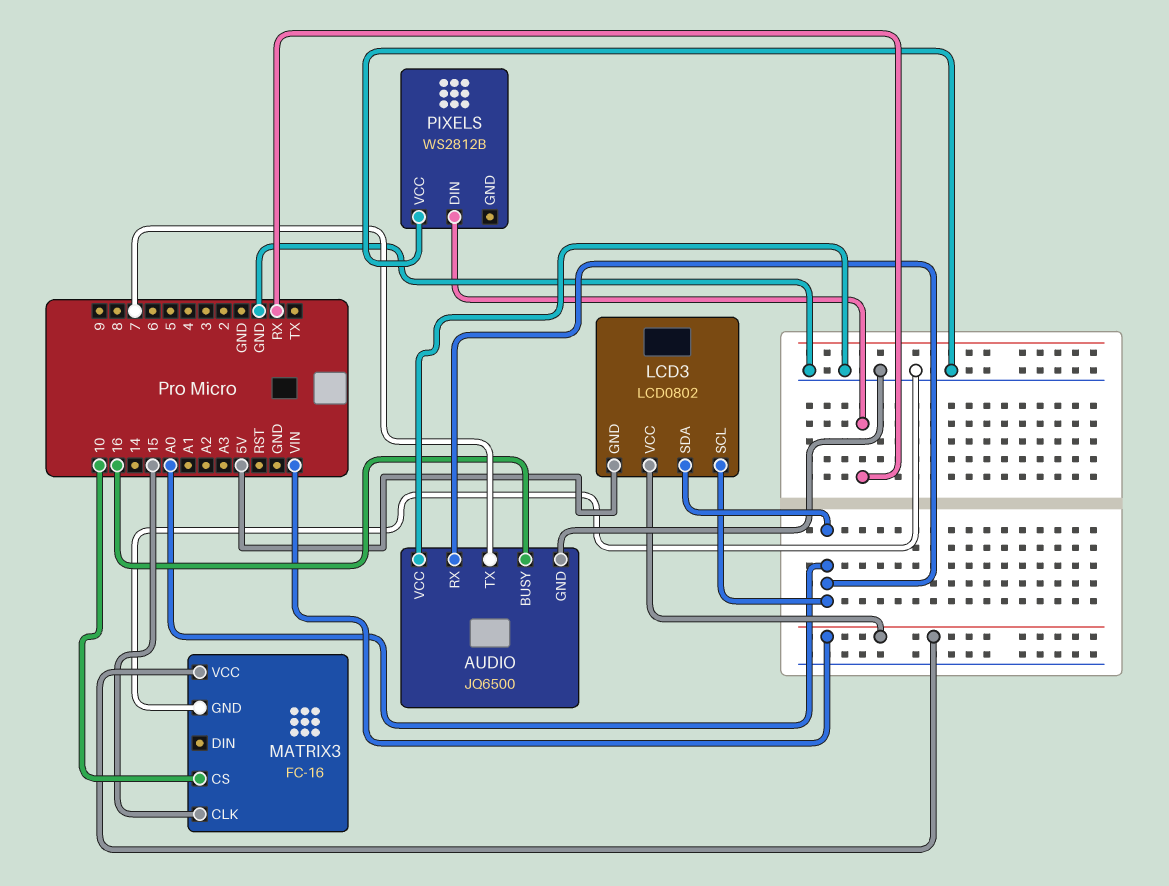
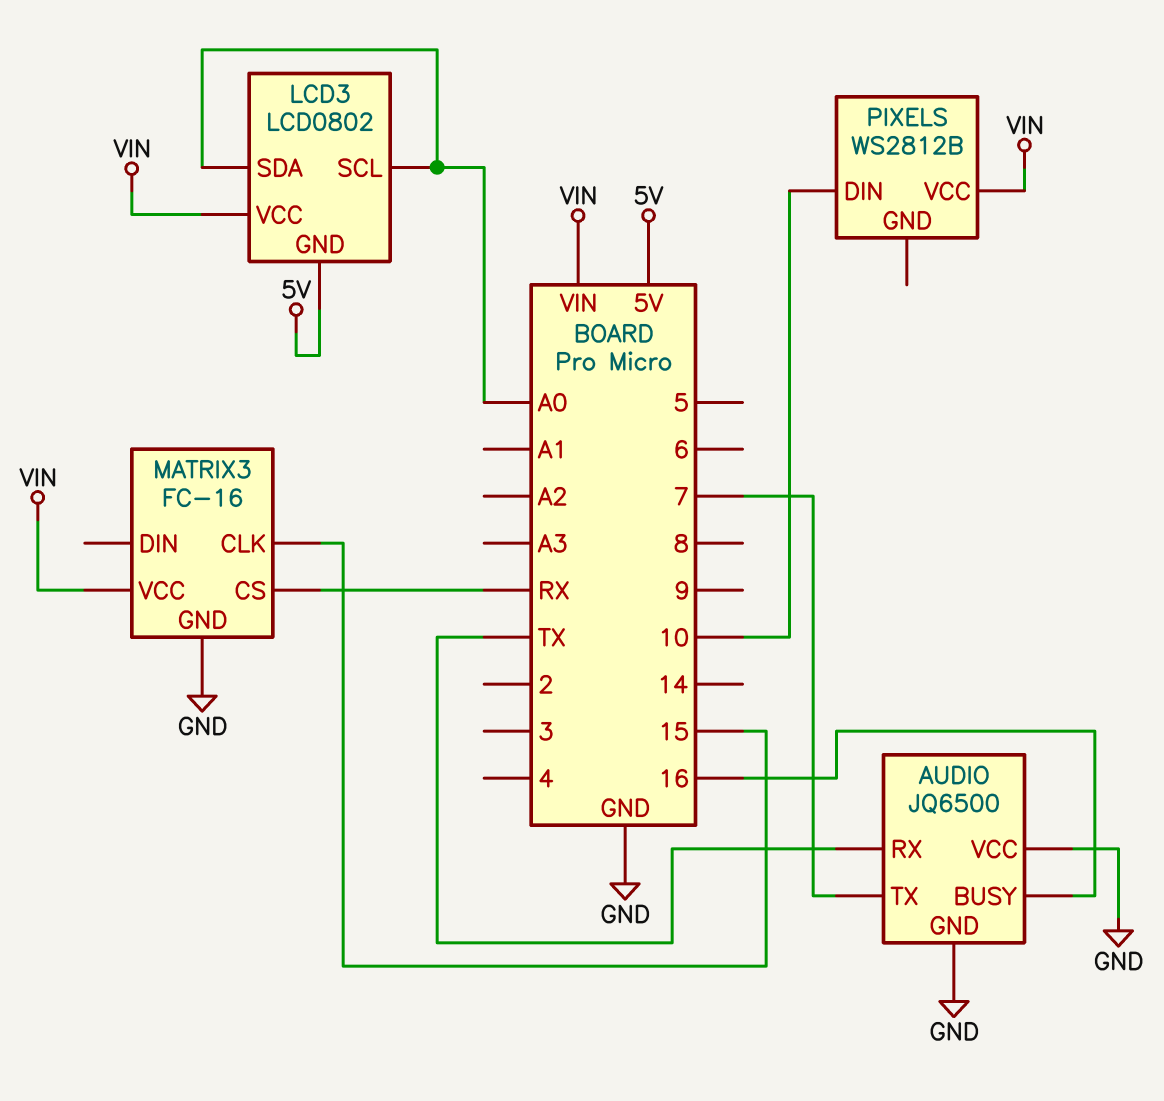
AUDIO pin RX: A0 -> TX
MATRIX3 pin CS: 10 -> RX
PIXELS pin DIN: RX -> 10
PIXELS pin VCC: GND -> VIN

